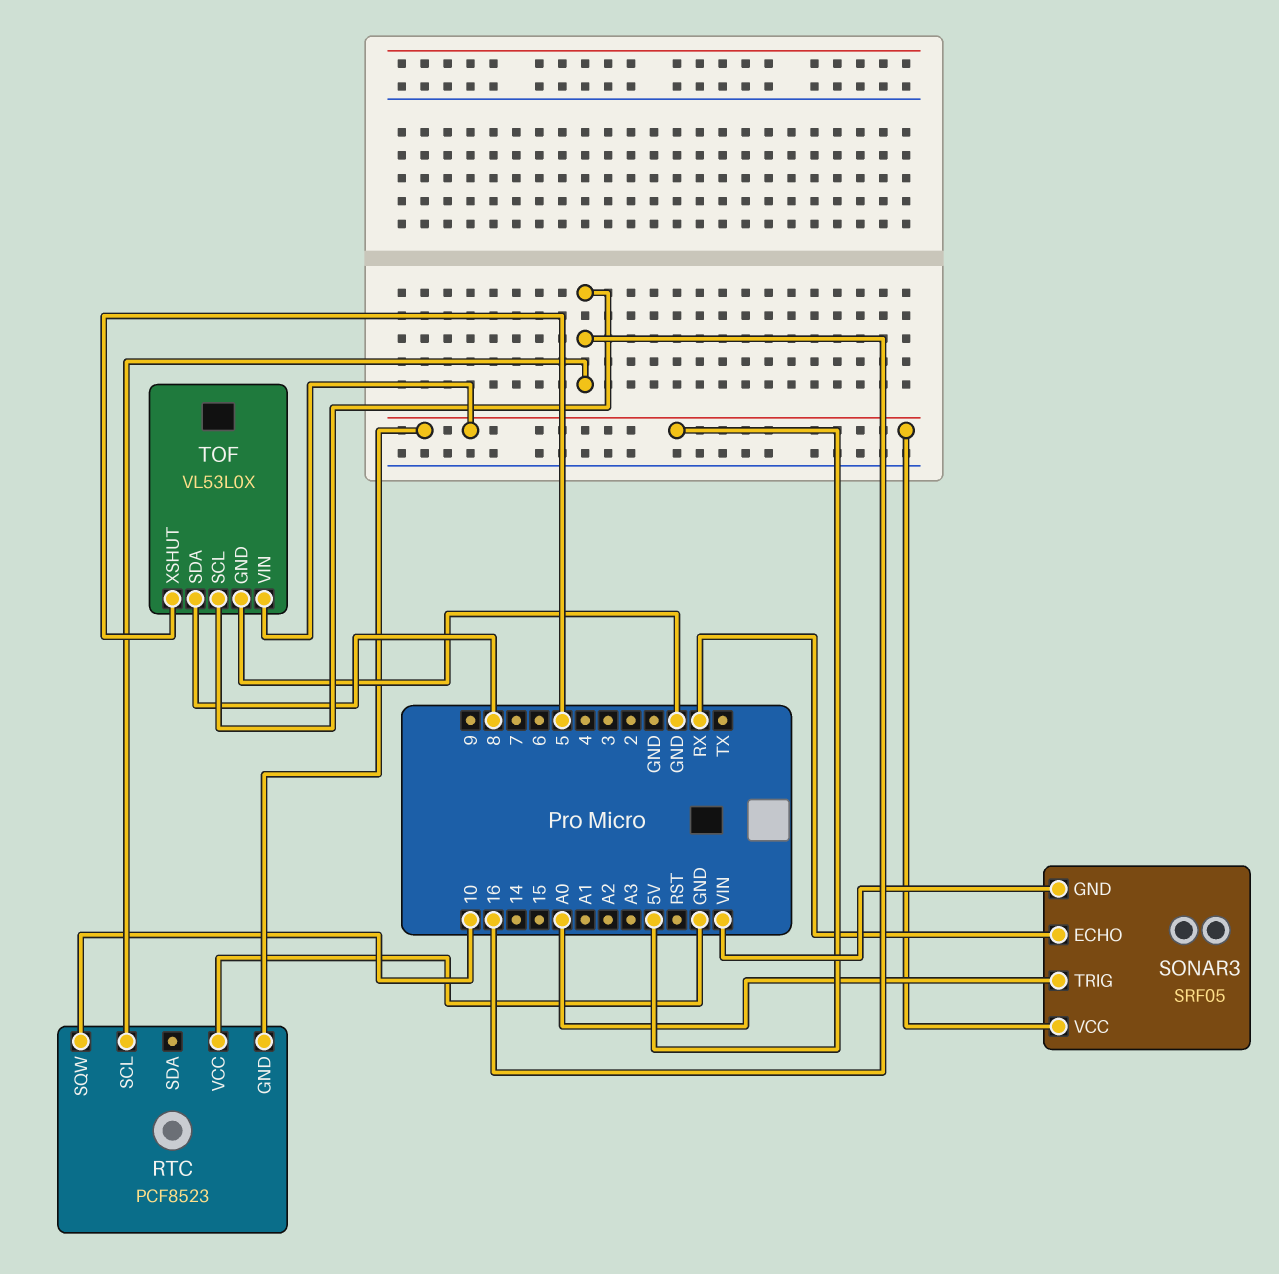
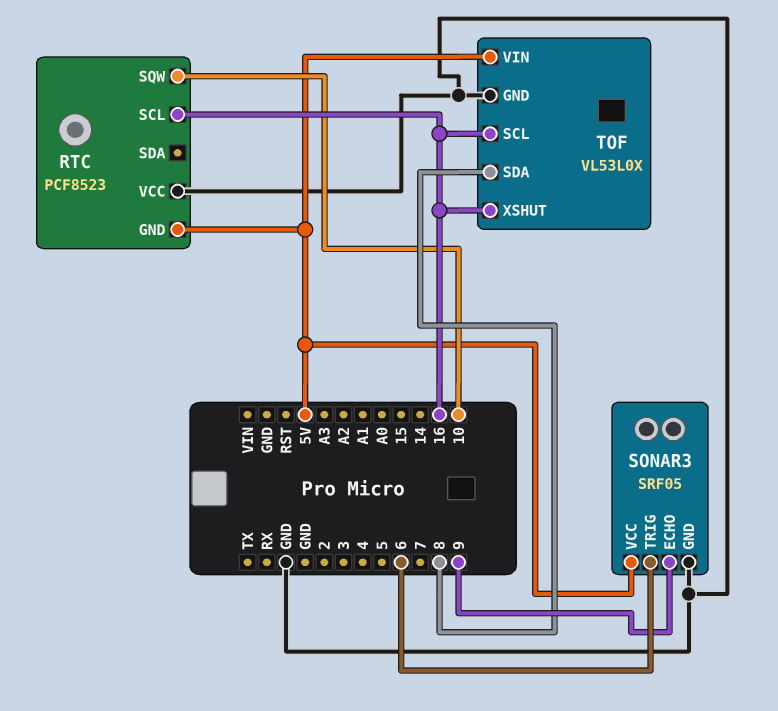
SONAR3 pin ECHO: RX -> 9
SONAR3 pin GND: VIN -> GND
SONAR3 pin TRIG: A0 -> 6
TOF pin XSHUT: 5 -> 16

